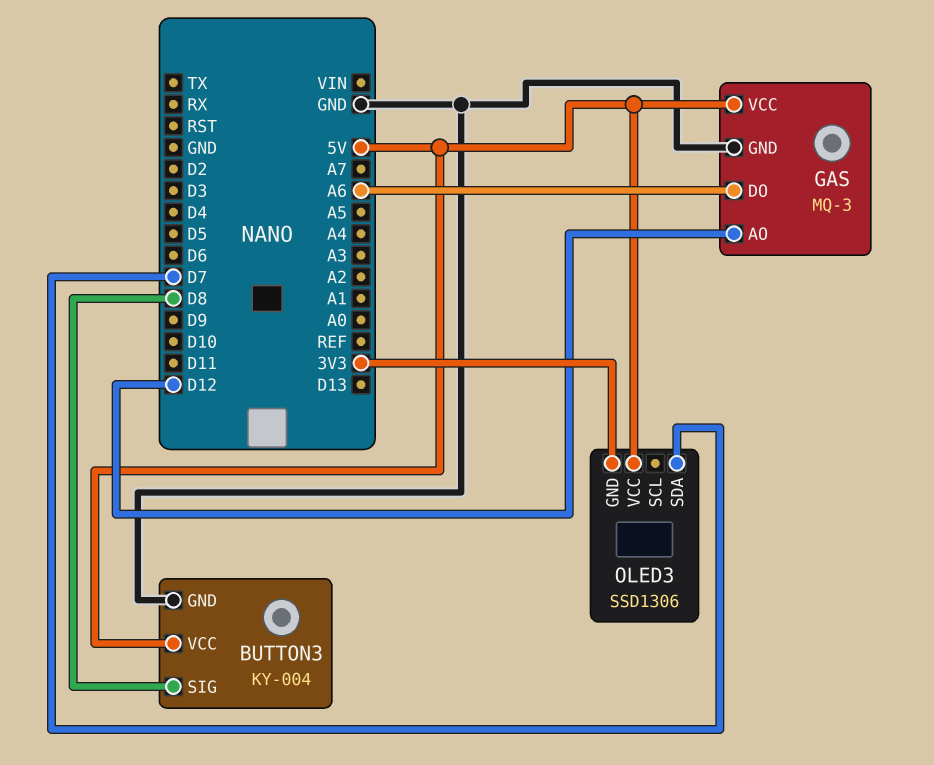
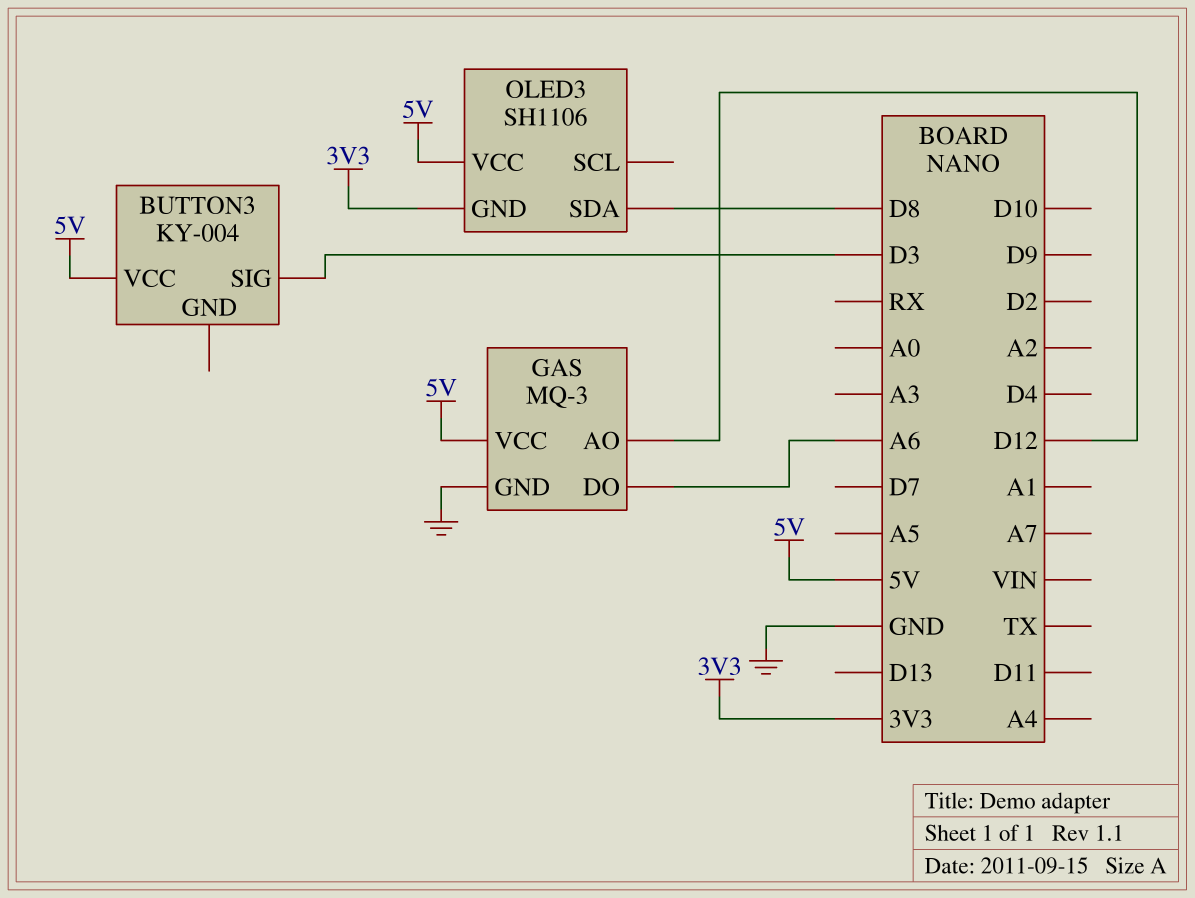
BUTTON3 pin GND: GND -> none
BUTTON3 pin SIG: D8 -> D3
OLED3: SSD1306 -> SH1106
OLED3 pin SDA: D7 -> D8

